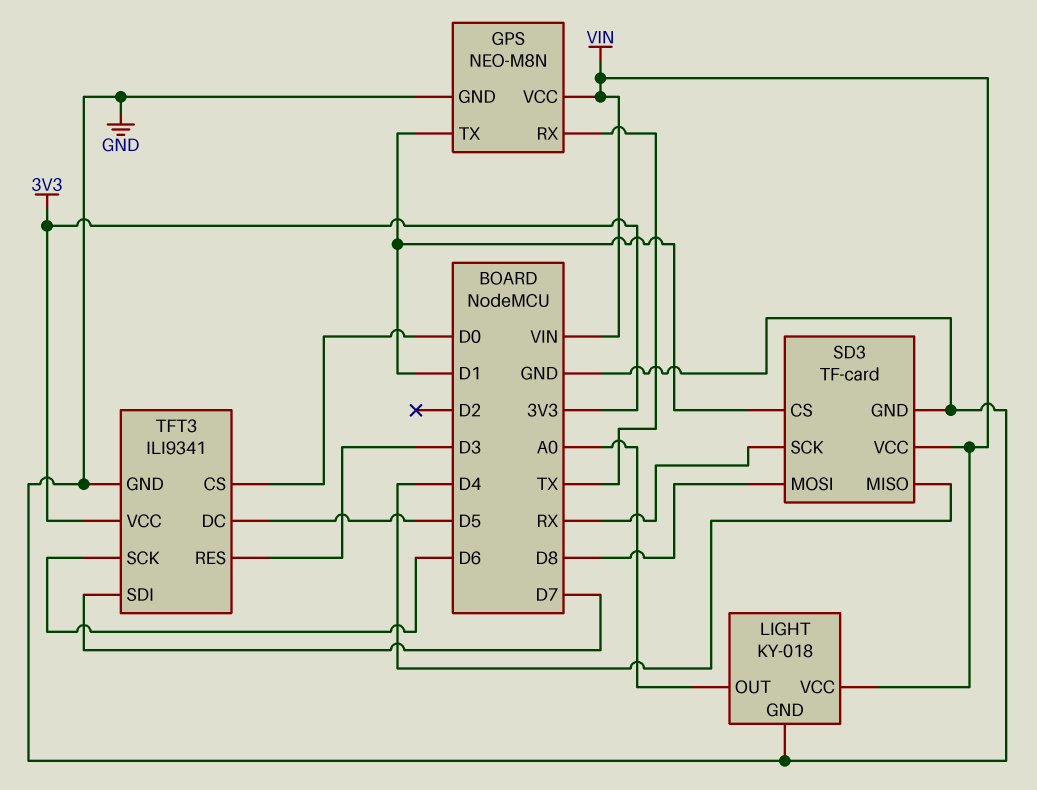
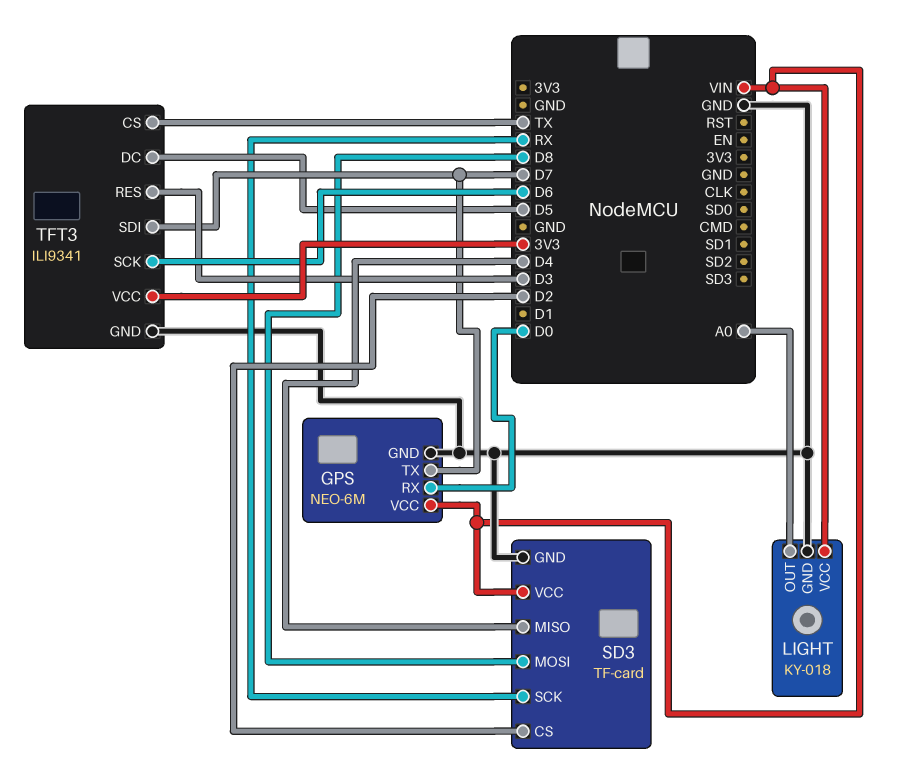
GPS: NEO-M8N -> NEO-6M
GPS pin RX: TX -> D0
GPS pin TX: D1 -> D7
SD3 pin CS: D1 -> D2
TFT3 pin CS: D0 -> TX

